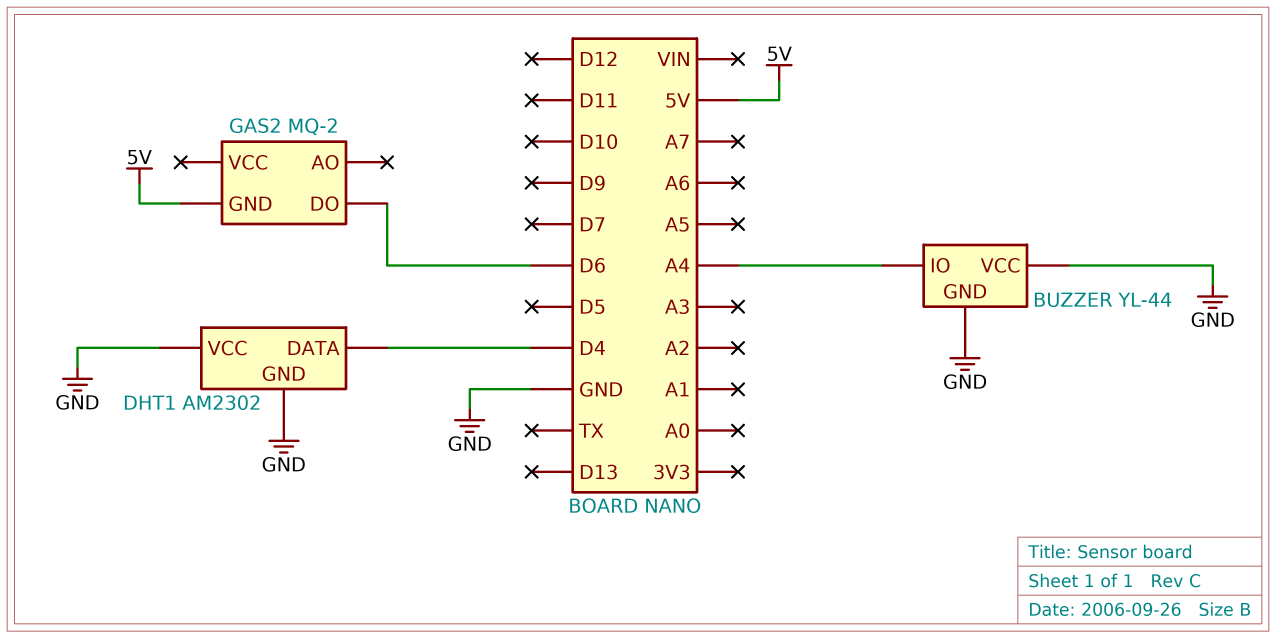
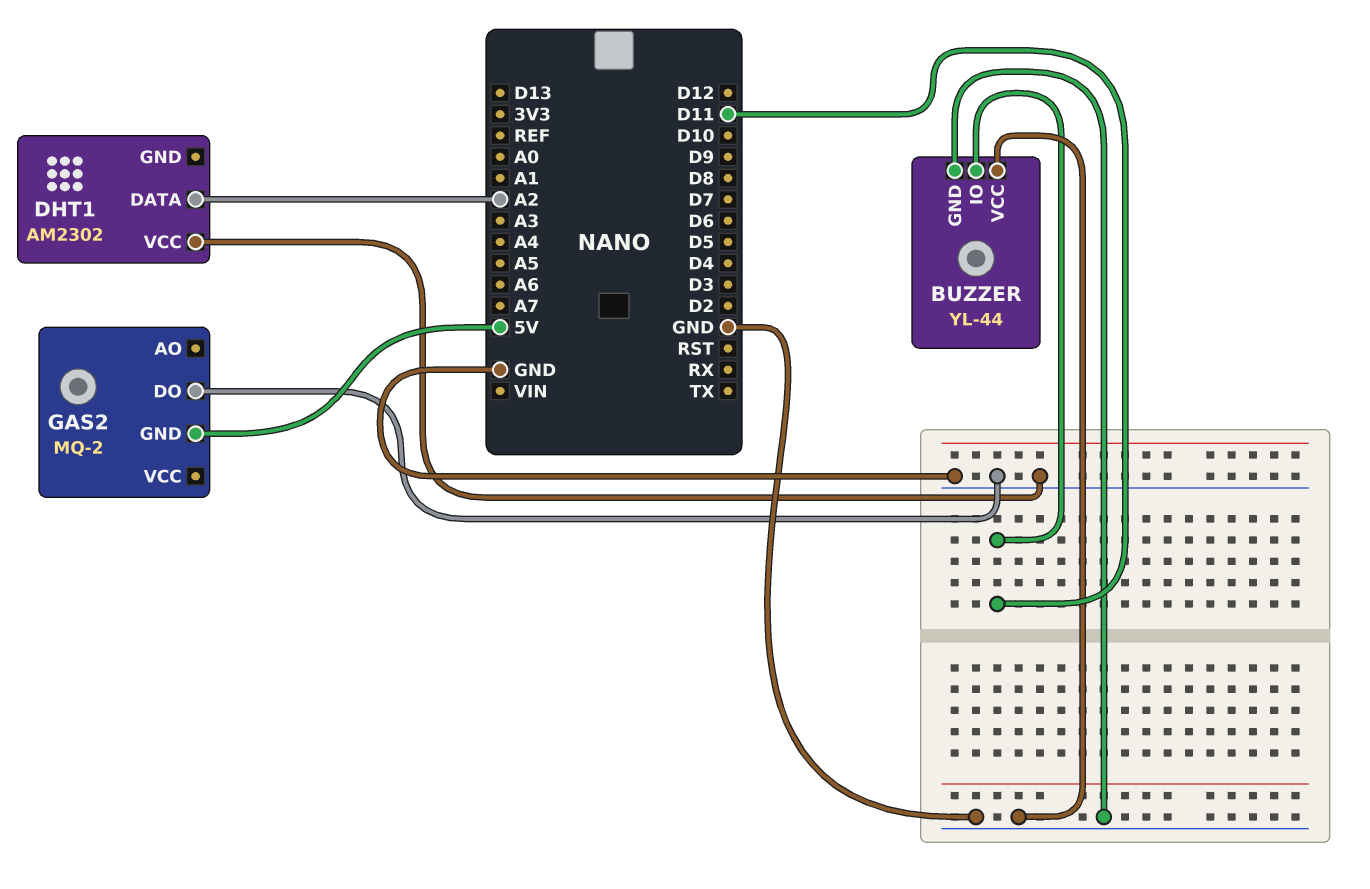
BUZZER pin IO: A4 -> D11
DHT1 pin DATA: D4 -> A2
DHT1 pin GND: GND -> none
GAS2 pin DO: D6 -> GND

